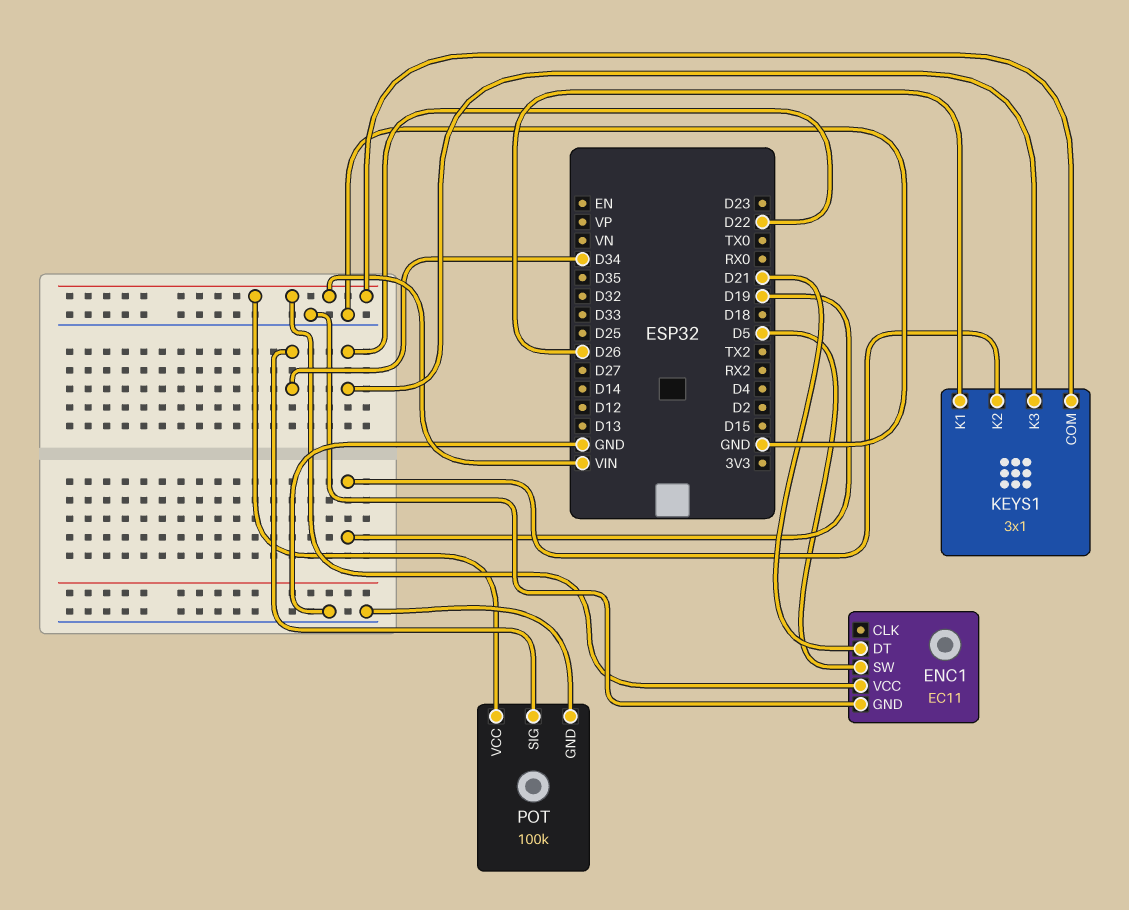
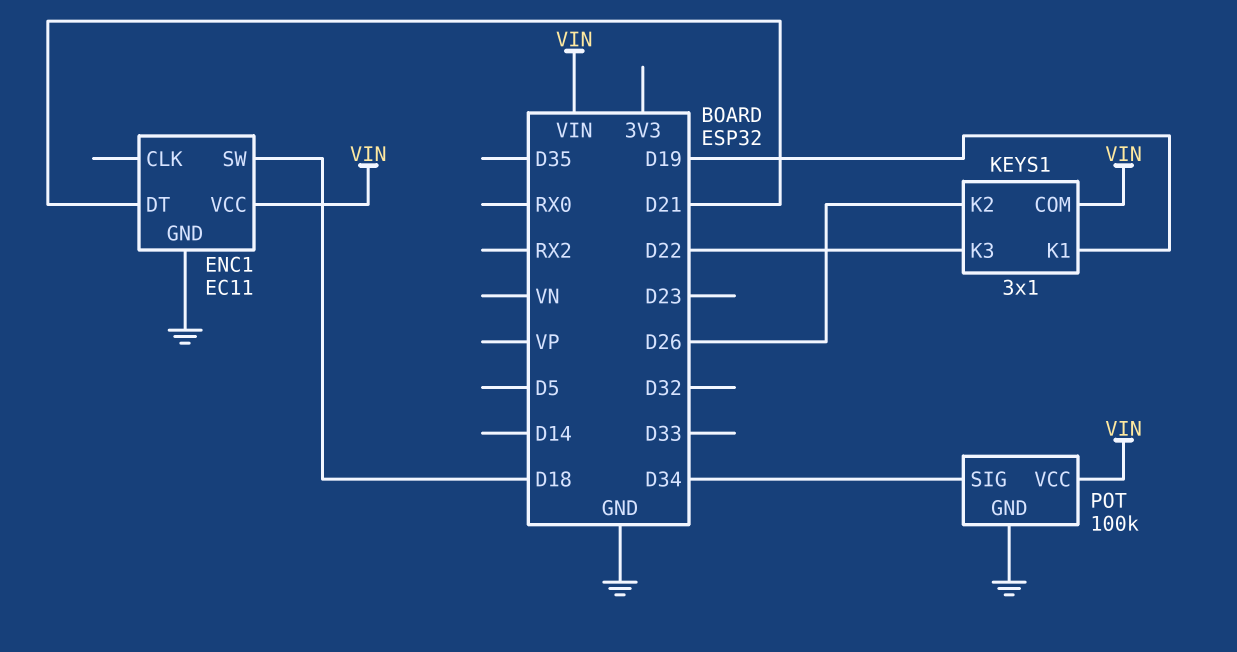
ENC1 pin SW: D5 -> D18
KEYS1 pin K1: D26 -> D19
KEYS1 pin K2: D19 -> D26

